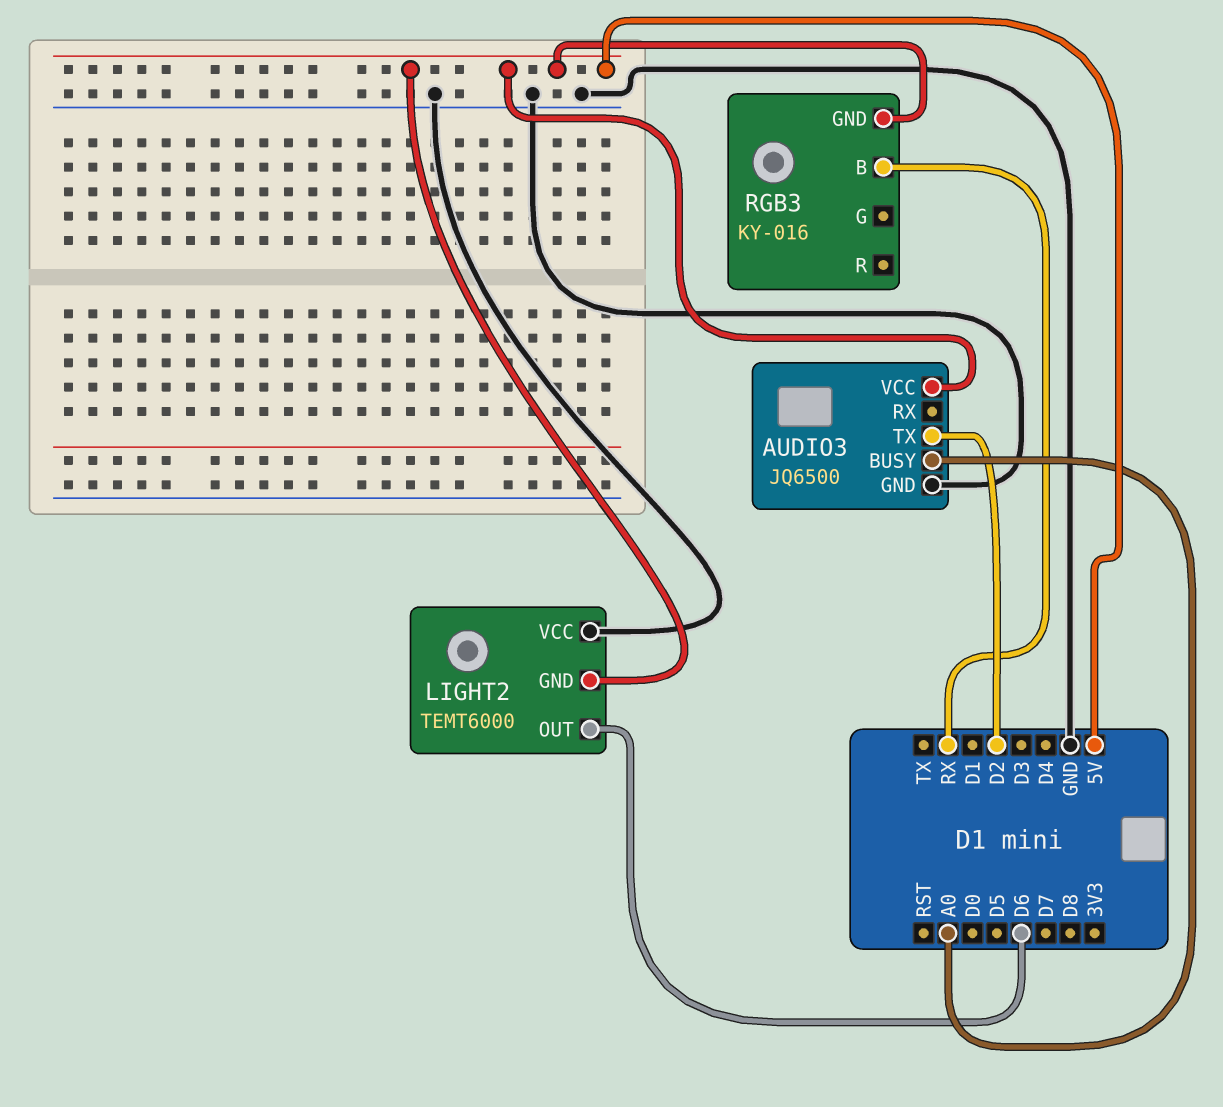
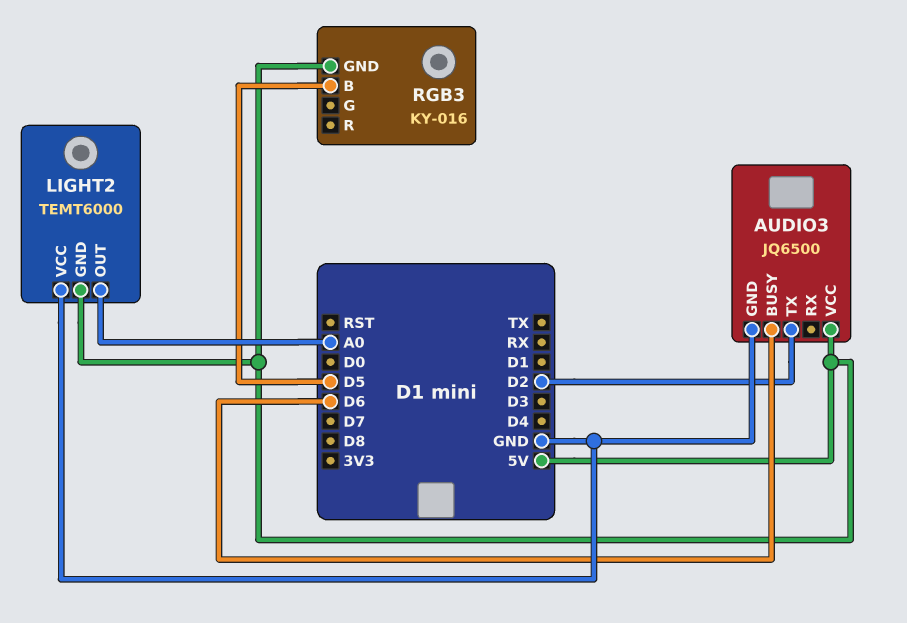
AUDIO3 pin BUSY: A0 -> D6
LIGHT2 pin OUT: D6 -> A0
RGB3 pin B: RX -> D5

